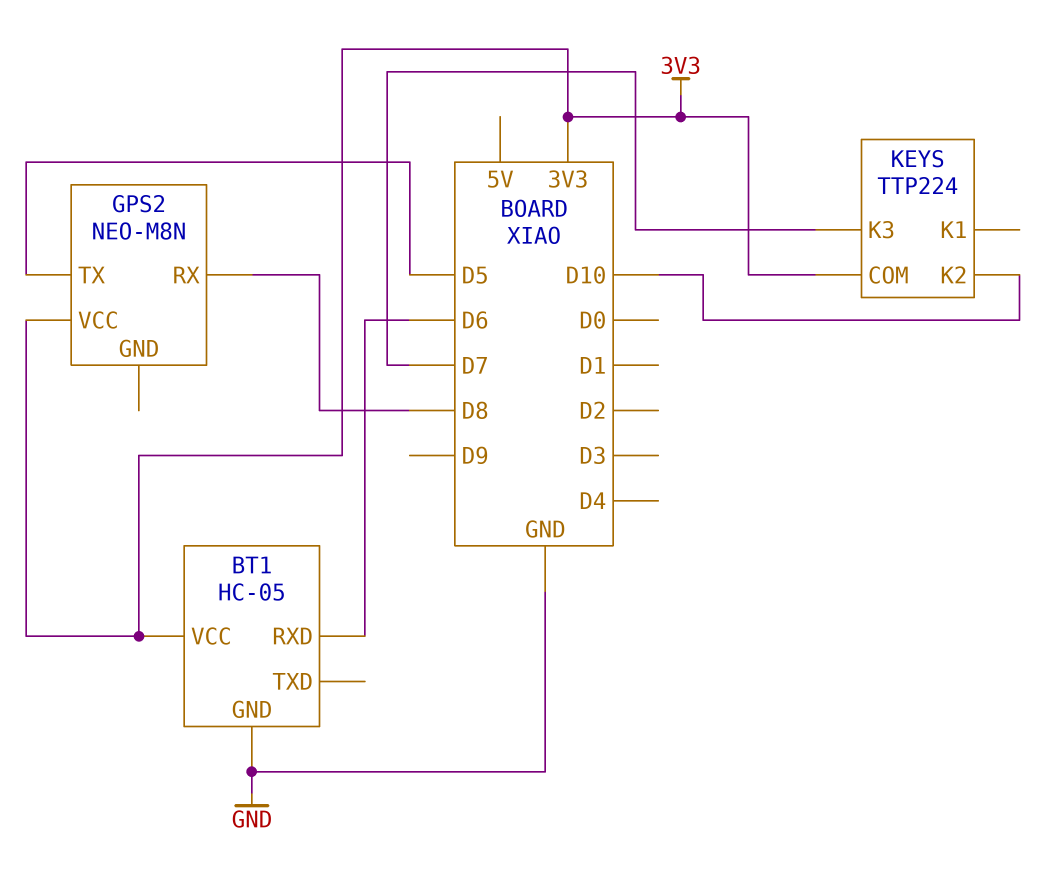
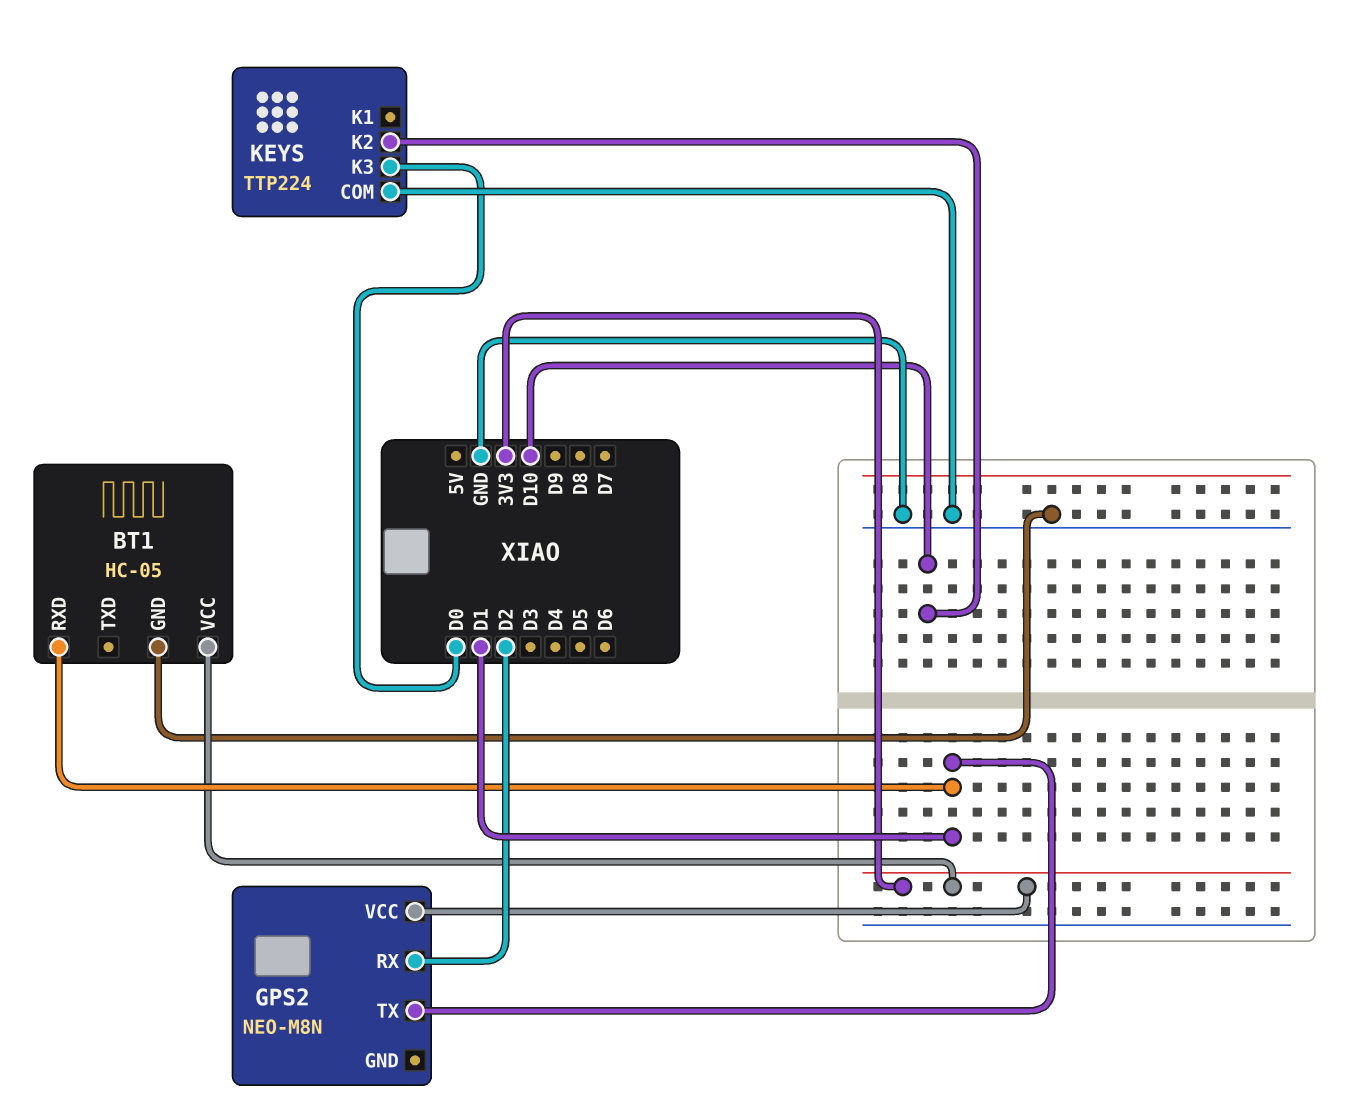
BT1 pin RXD: D6 -> D1
GPS2 pin RX: D8 -> D2
GPS2 pin TX: D5 -> D1
KEYS pin COM: 3V3 -> GND
KEYS pin K3: D7 -> D0

